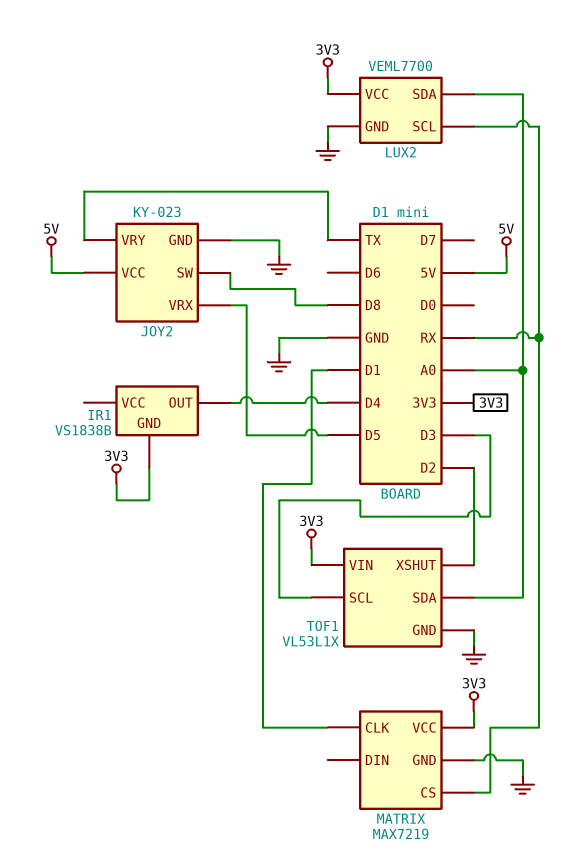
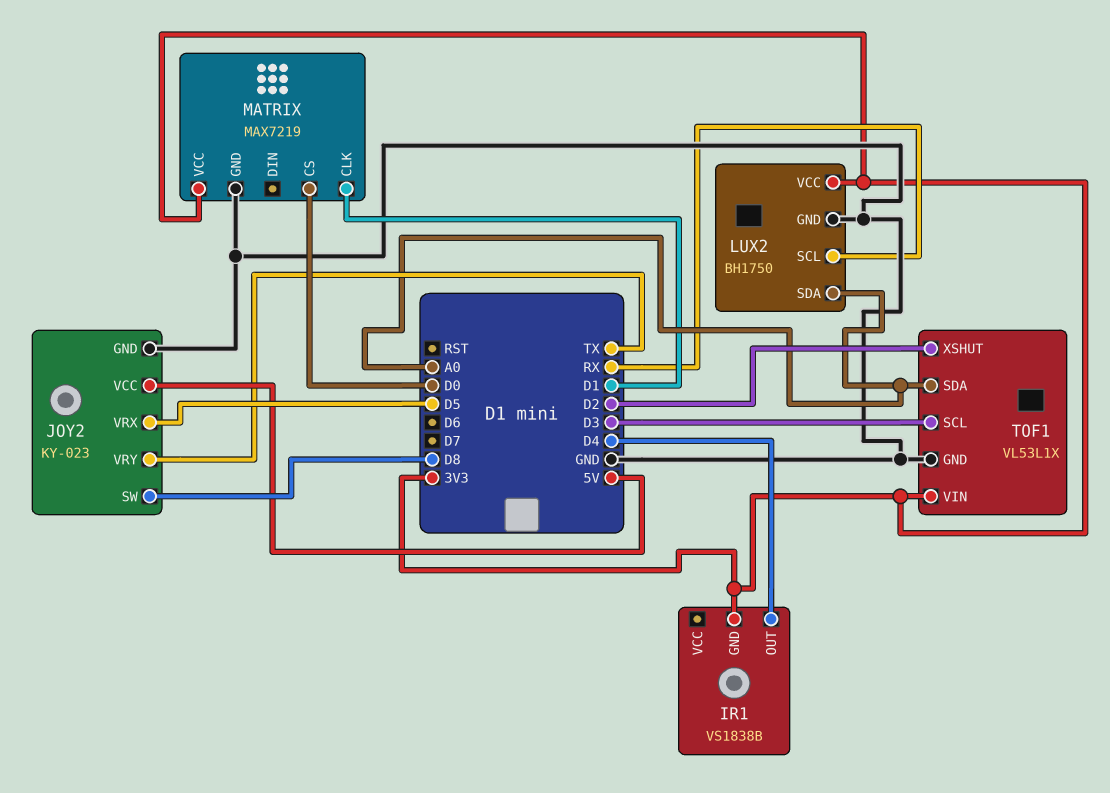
LUX2: VEML7700 -> BH1750
MATRIX pin CS: RX -> D0

